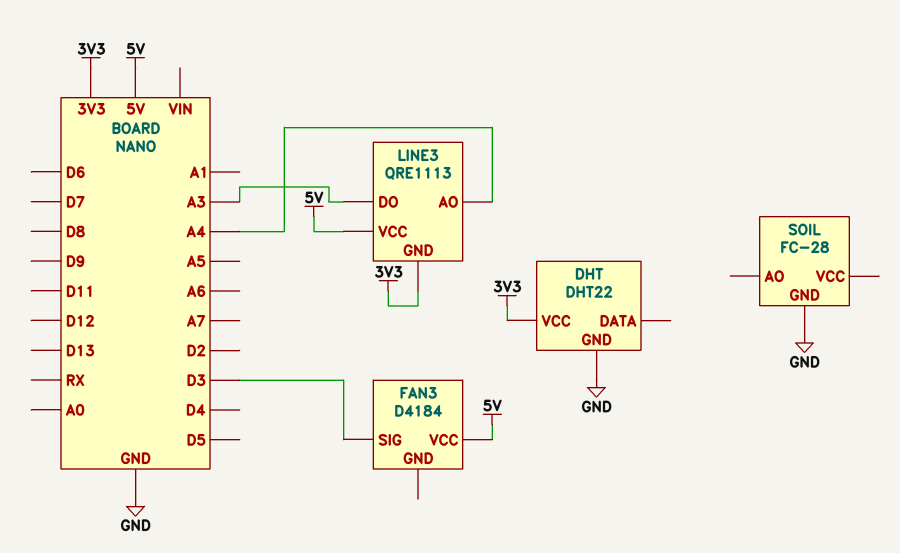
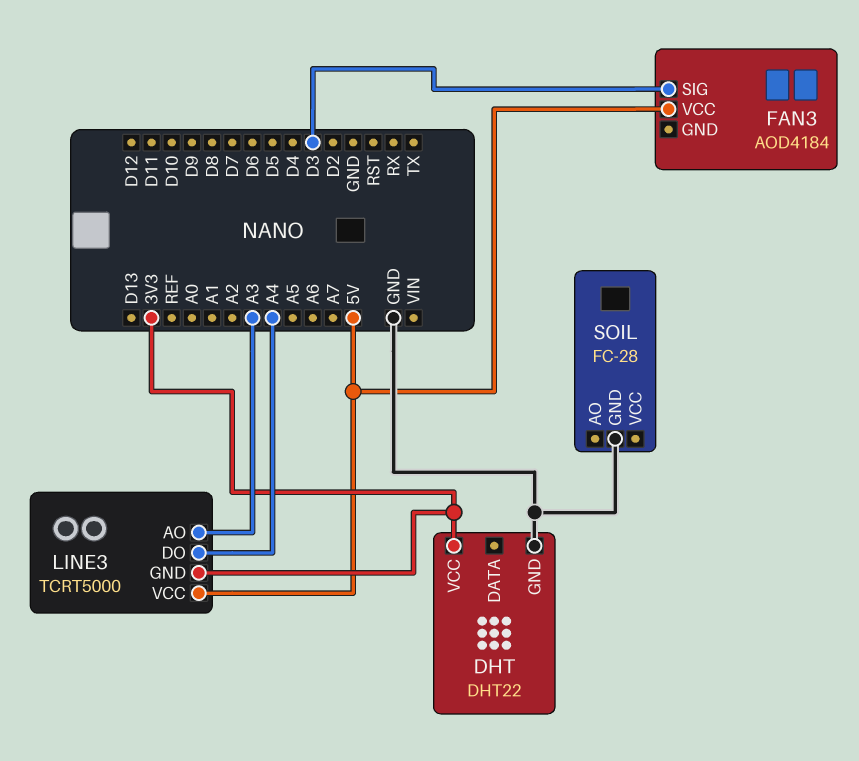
FAN3: D4184 -> AOD4184
LINE3: QRE1113 -> TCRT5000
LINE3 pin AO: A4 -> A3
LINE3 pin DO: A3 -> A4

